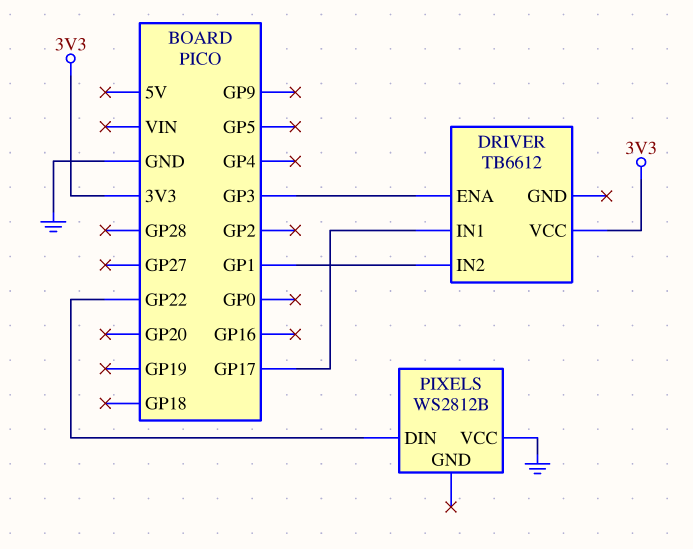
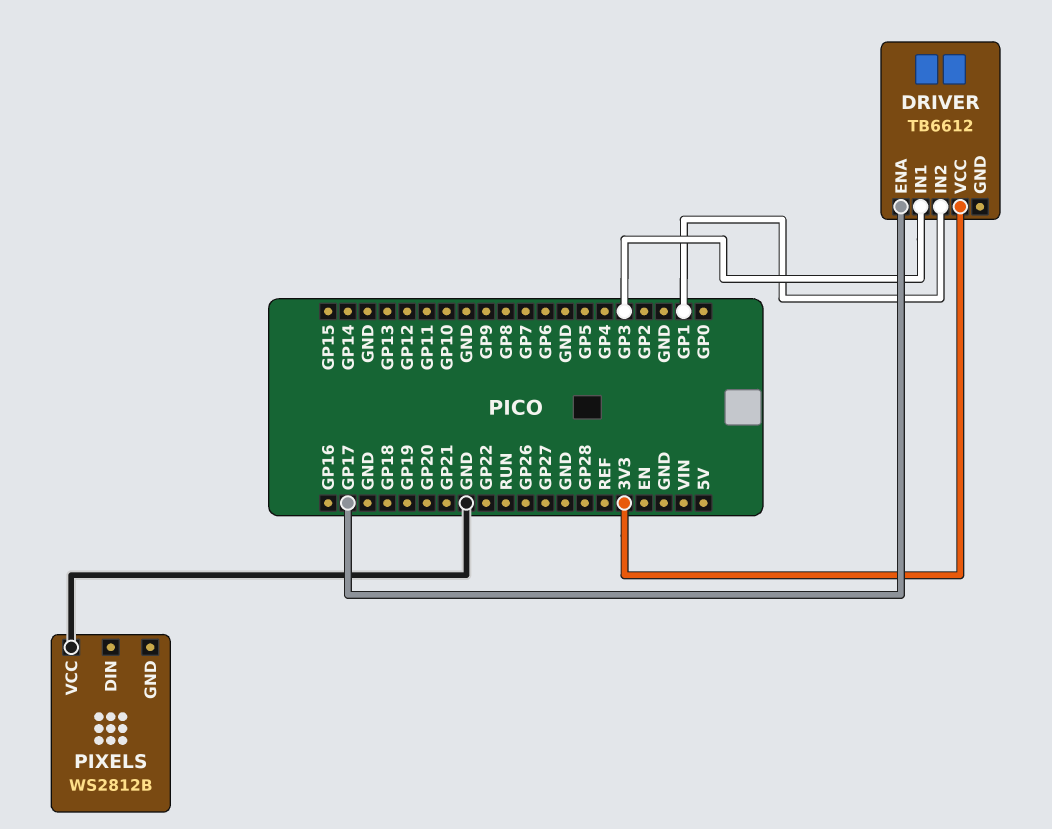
DRIVER pin ENA: GP3 -> GP17
DRIVER pin IN1: GP17 -> GP3
PIXELS pin DIN: GP22 -> none

